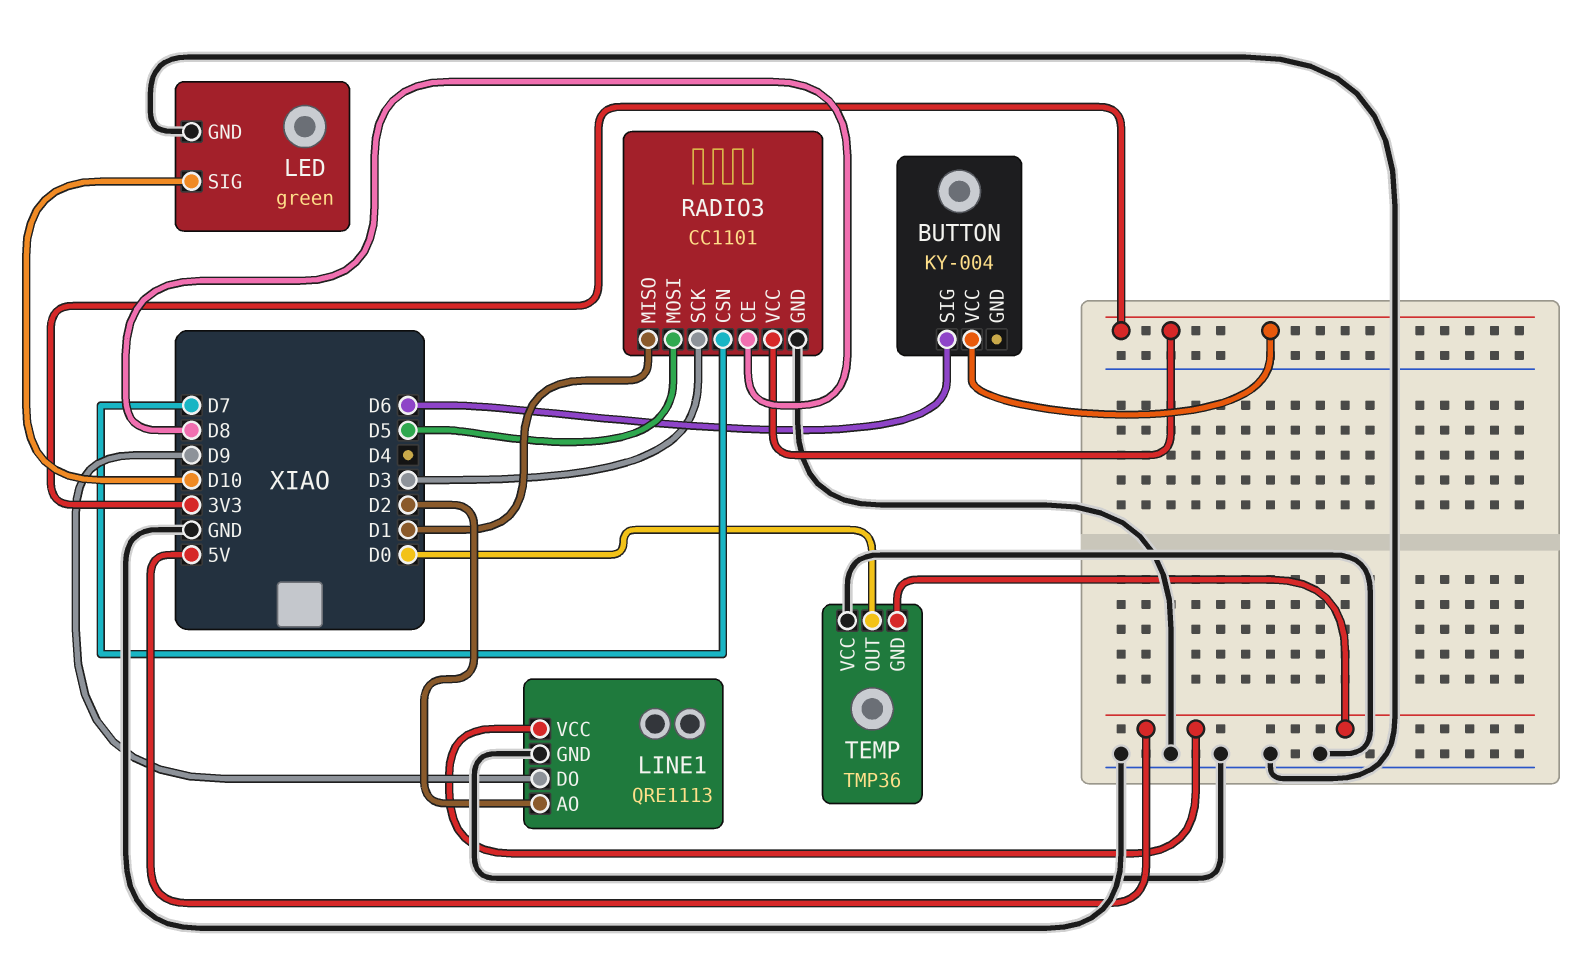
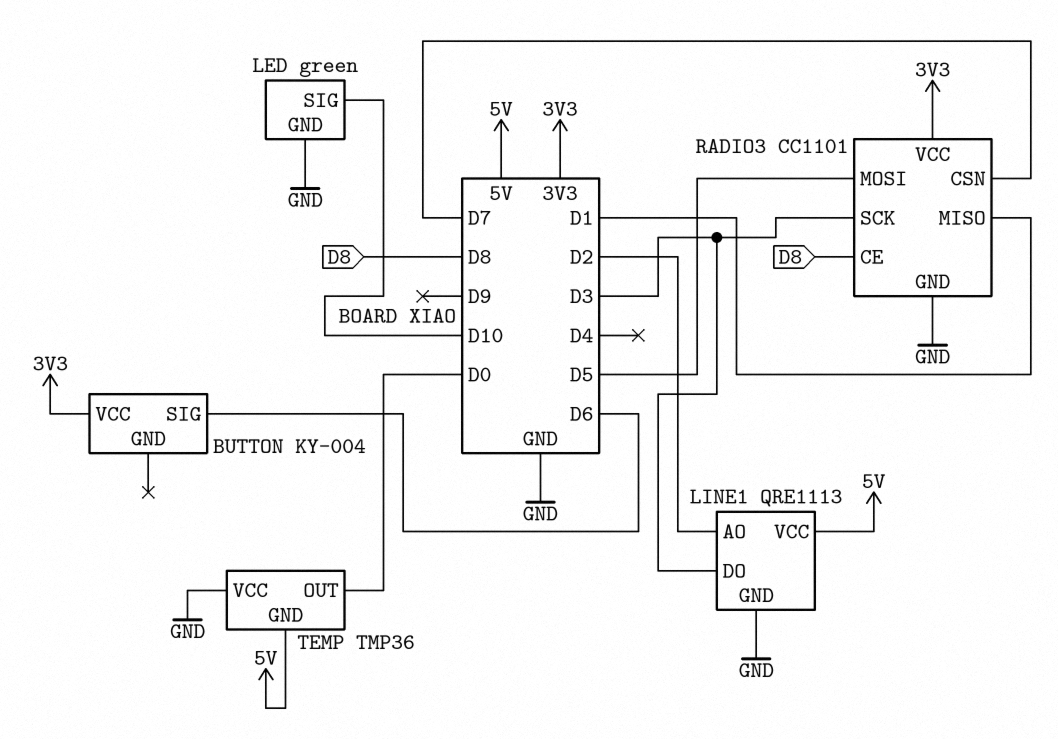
LINE1 pin DO: D9 -> D3

